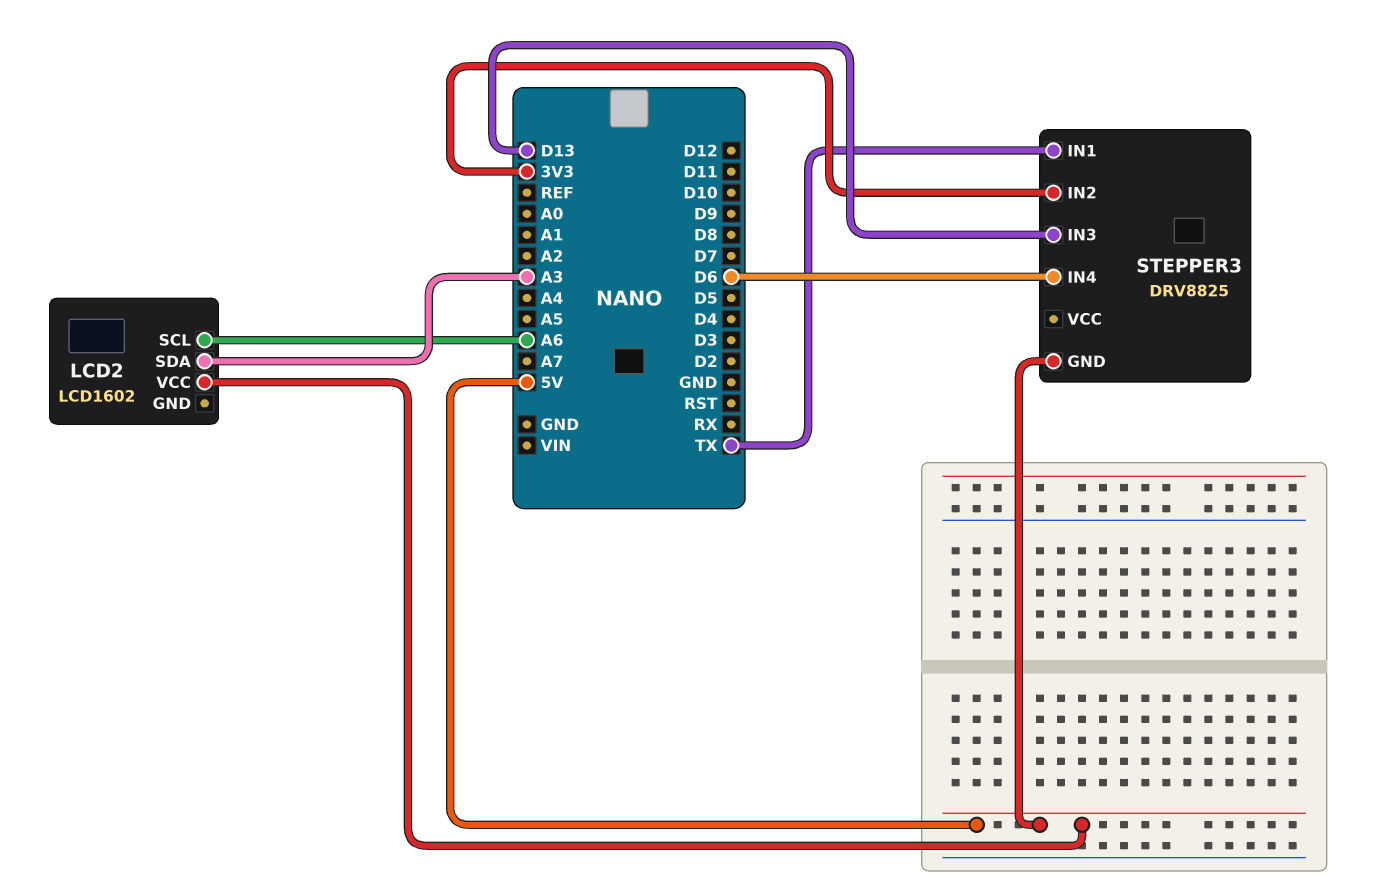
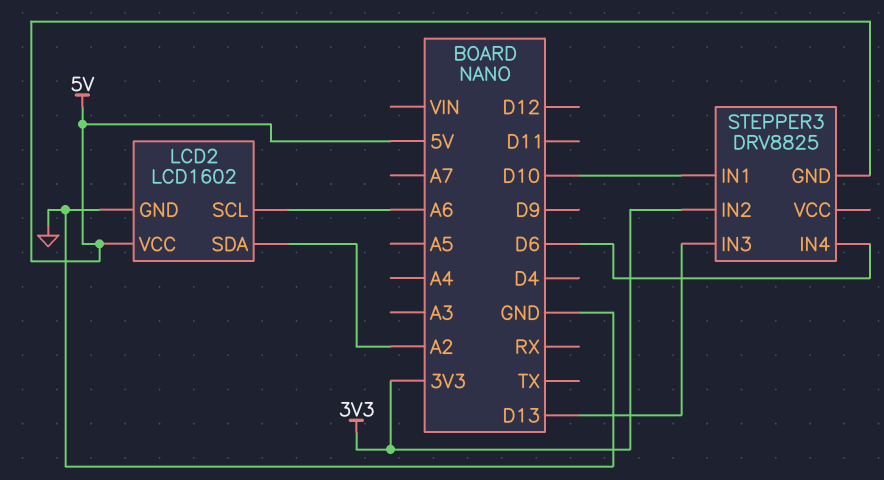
LCD2 pin GND: none -> GND
LCD2 pin SDA: A3 -> A2
STEPPER3 pin IN1: TX -> D10

